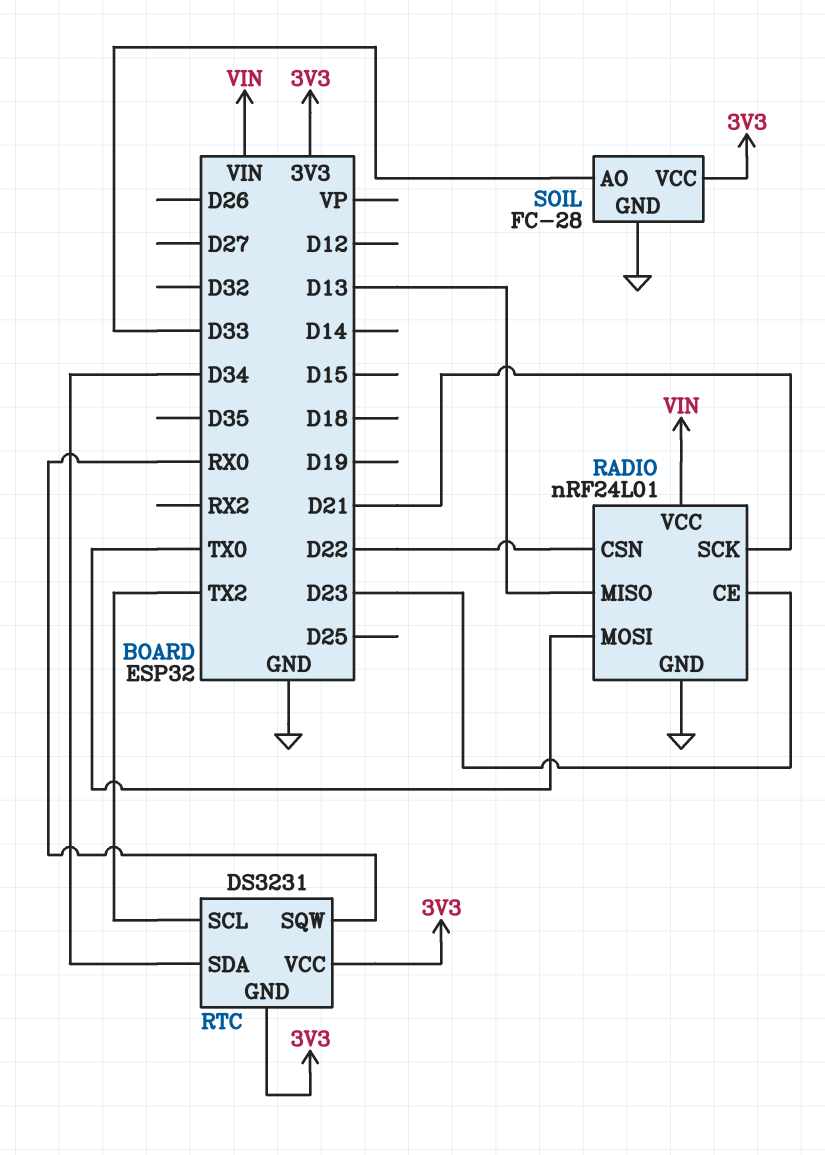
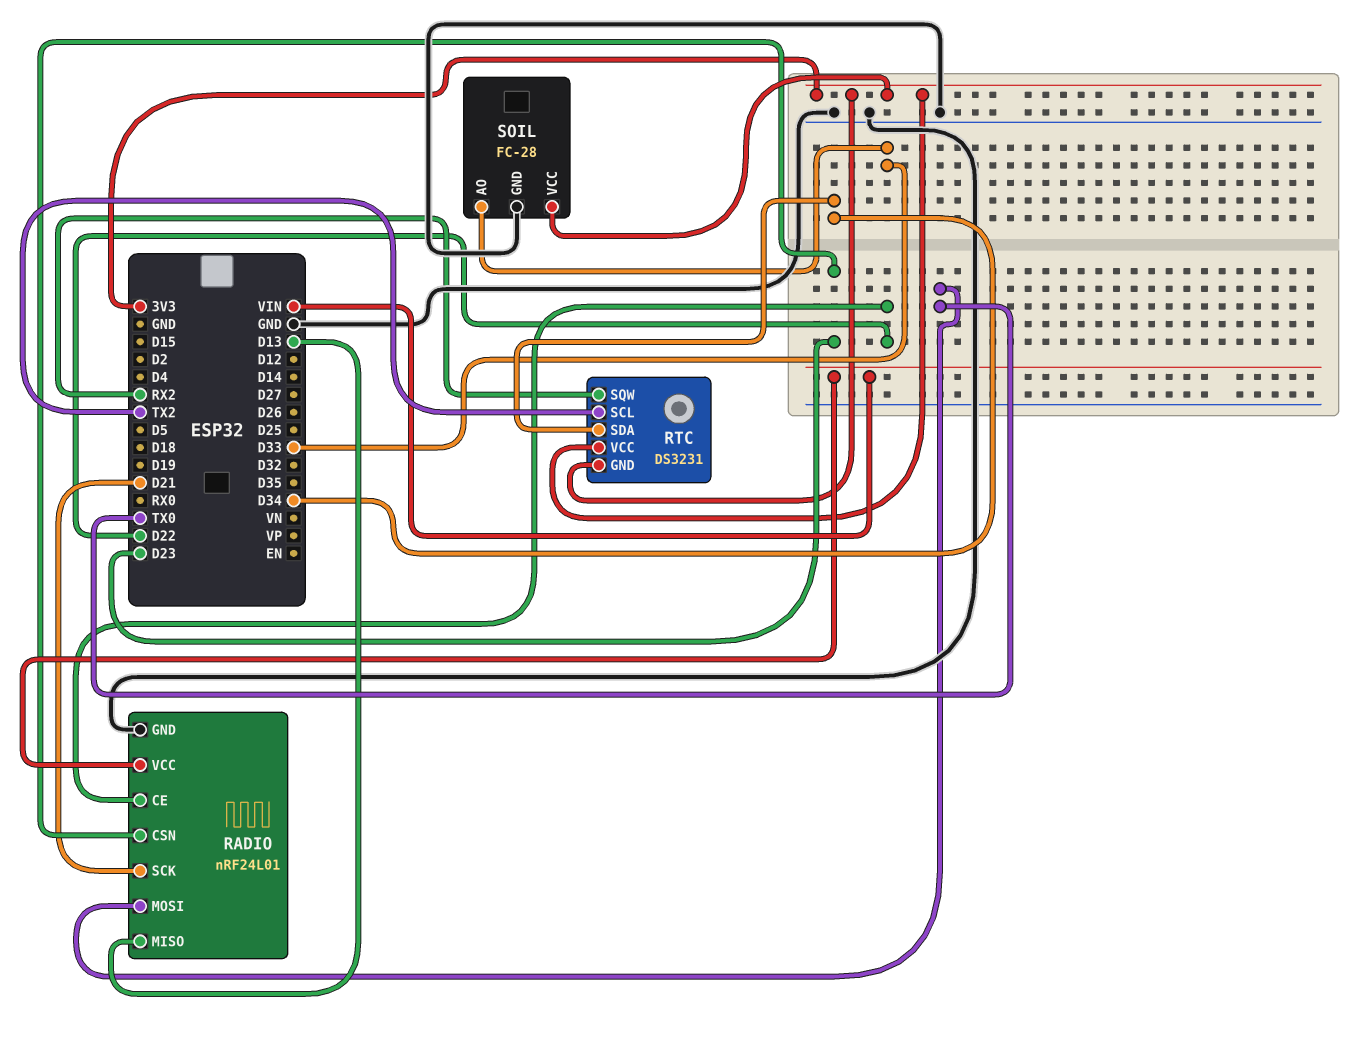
RADIO pin CE: D23 -> D22
RADIO pin CSN: D22 -> D23
RTC pin SQW: RX0 -> RX2

